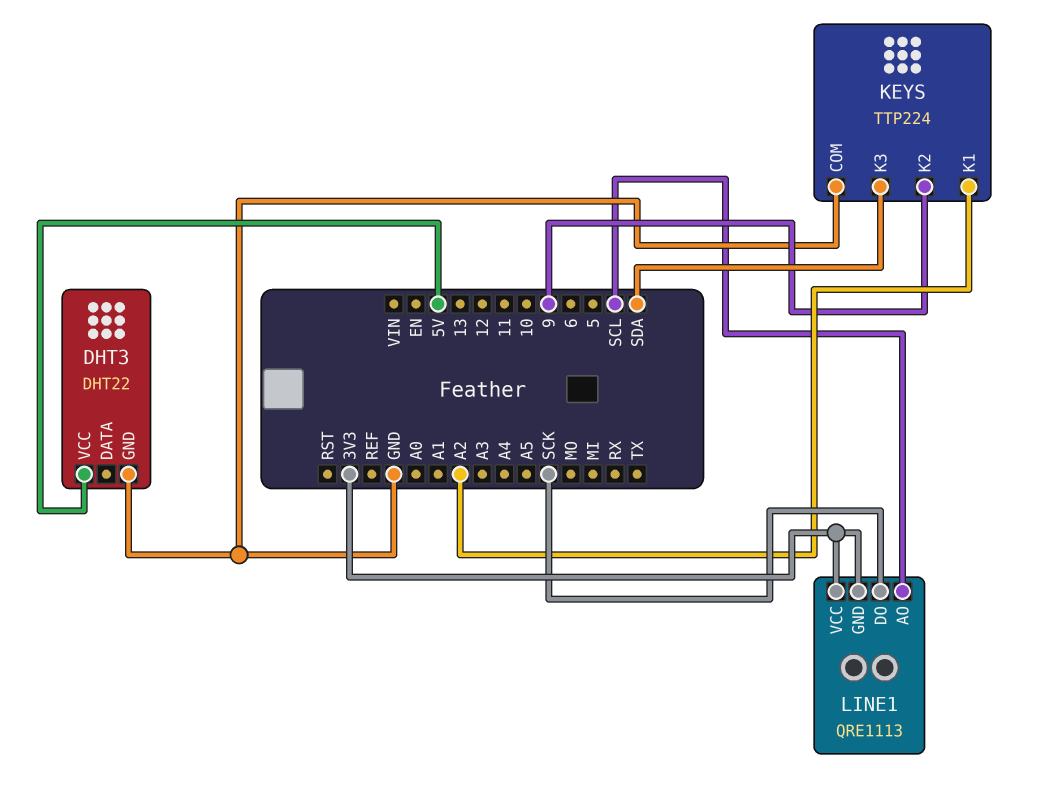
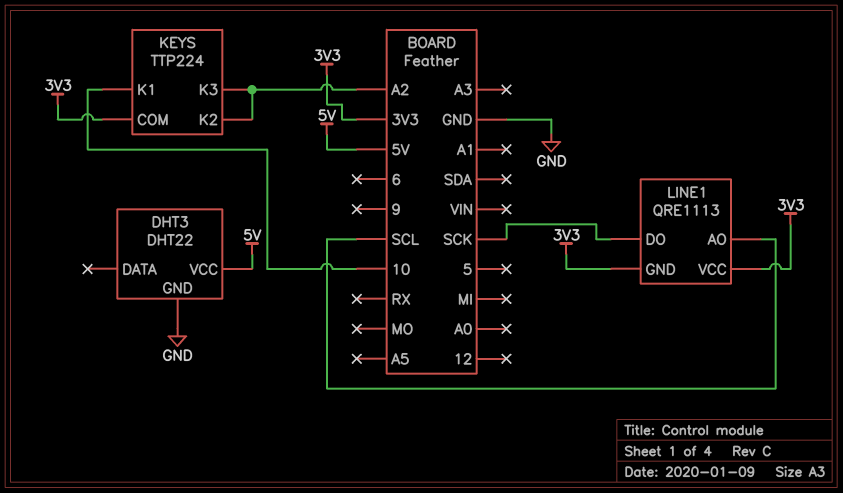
KEYS pin COM: GND -> 3V3
KEYS pin K1: A2 -> 10
KEYS pin K2: 9 -> A2
KEYS pin K3: SDA -> A2

